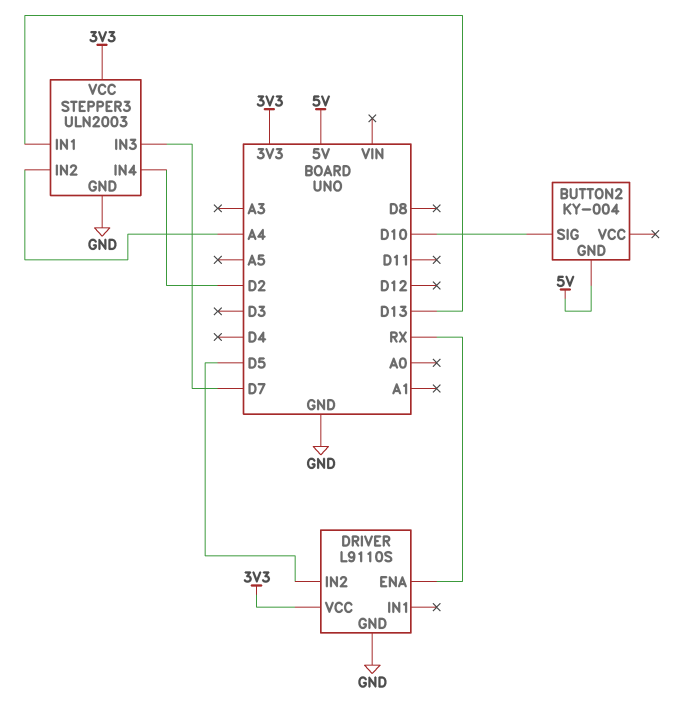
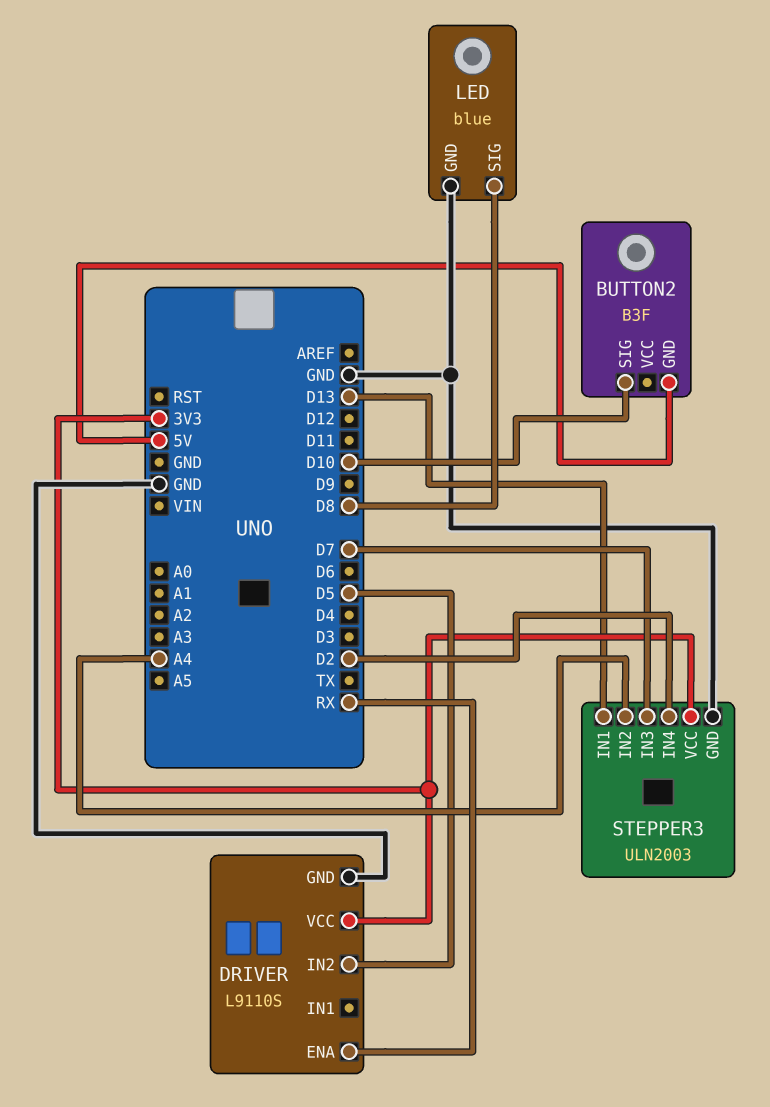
BUTTON2: KY-004 -> B3F
LED: none -> blue
LED pin GND: none -> GND
LED pin SIG: none -> D8

